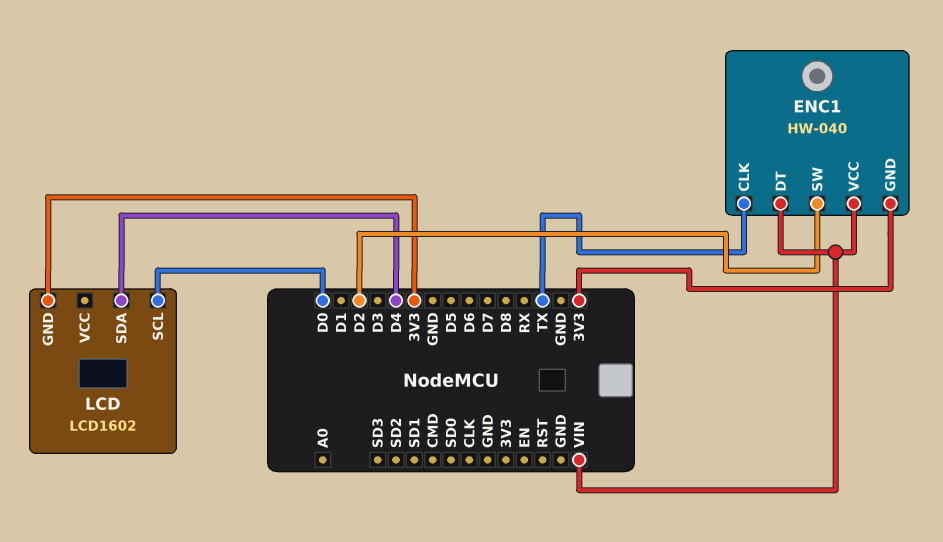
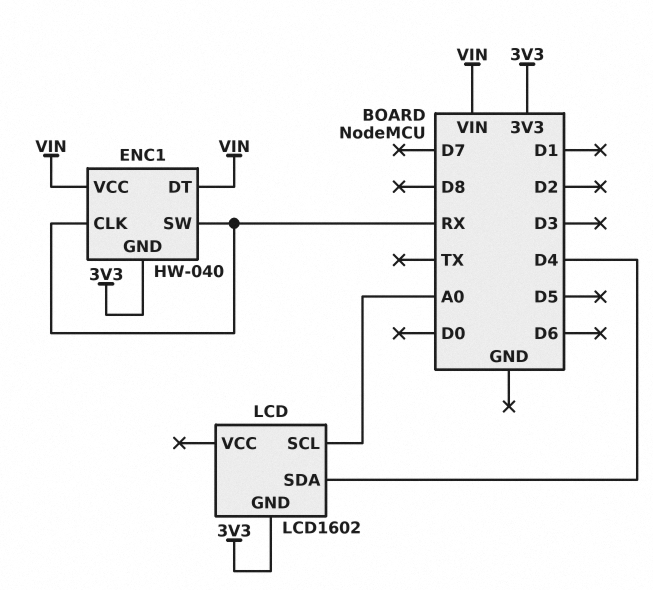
ENC1 pin CLK: TX -> RX
ENC1 pin SW: D2 -> RX
LCD pin SCL: D0 -> A0

